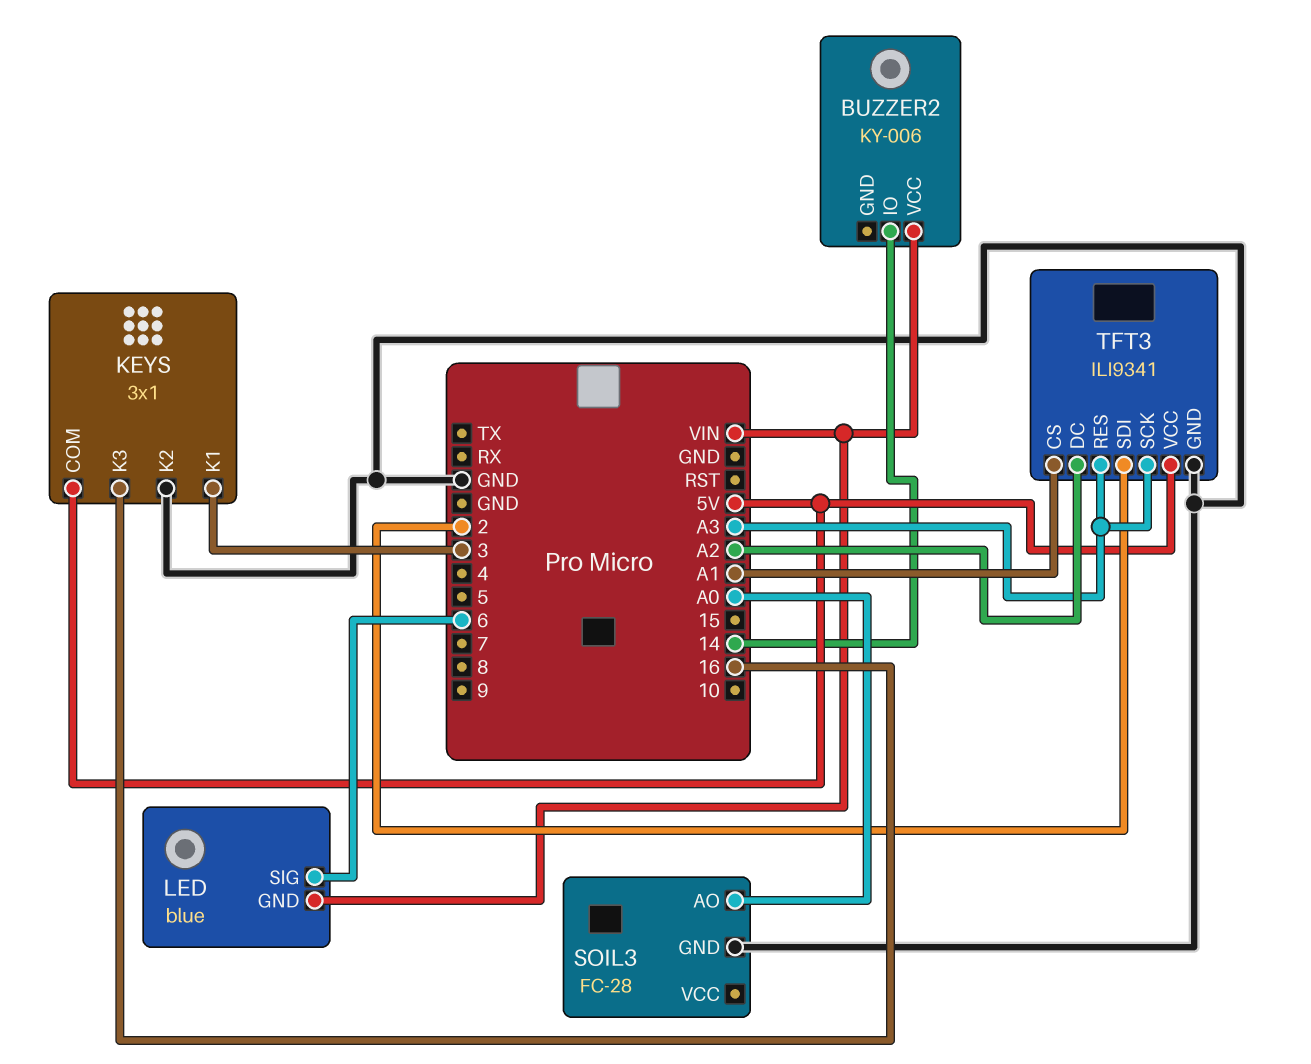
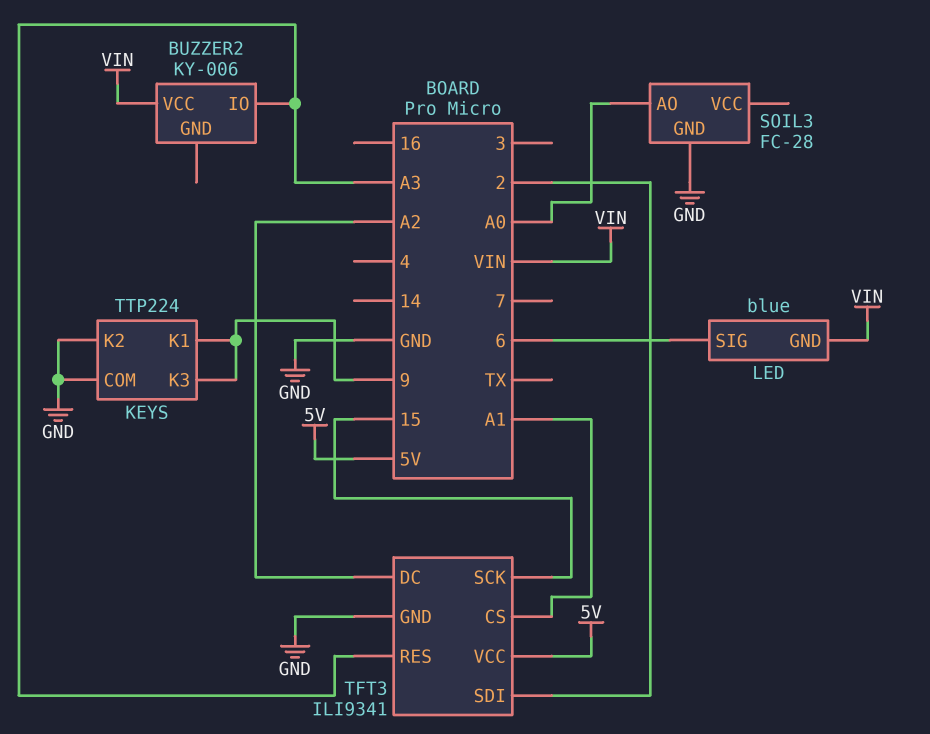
BUZZER2 pin IO: 14 -> A3
KEYS: 3x1 -> TTP224
KEYS pin COM: 5V -> GND
KEYS pin K1: 3 -> 9
KEYS pin K3: 16 -> 9
TFT3 pin SCK: A3 -> 15

